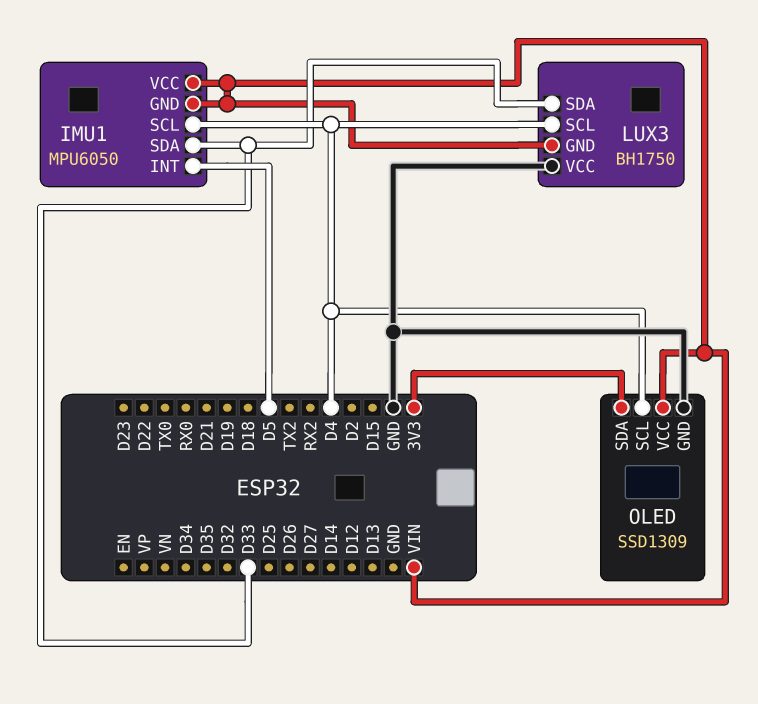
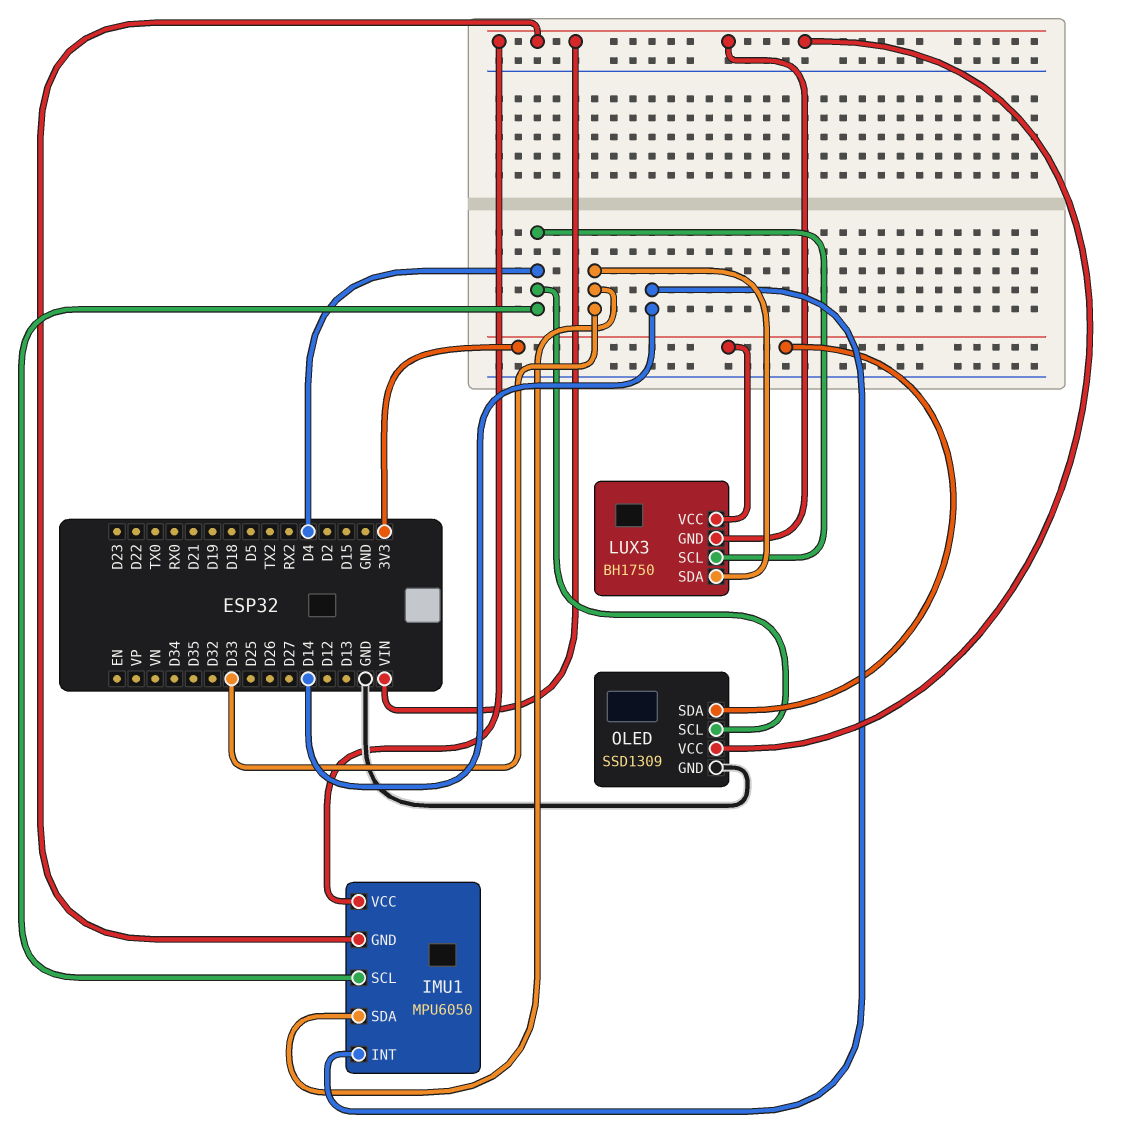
IMU1 pin INT: D5 -> D14
LUX3 pin VCC: GND -> 3V3

